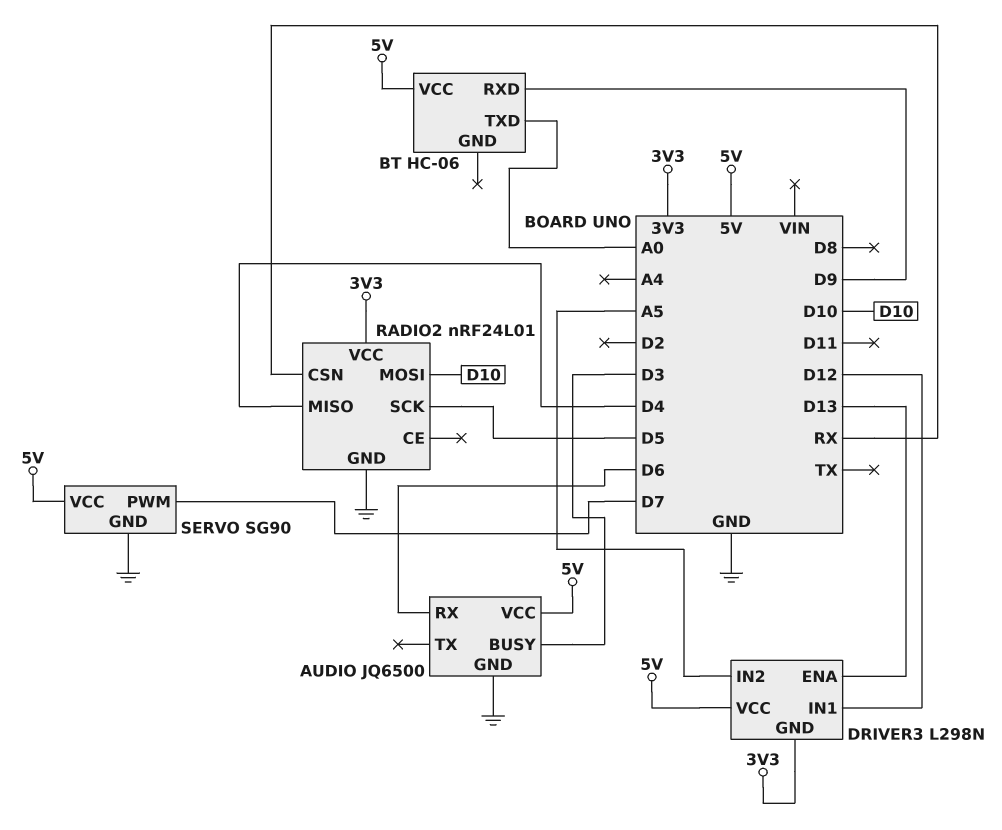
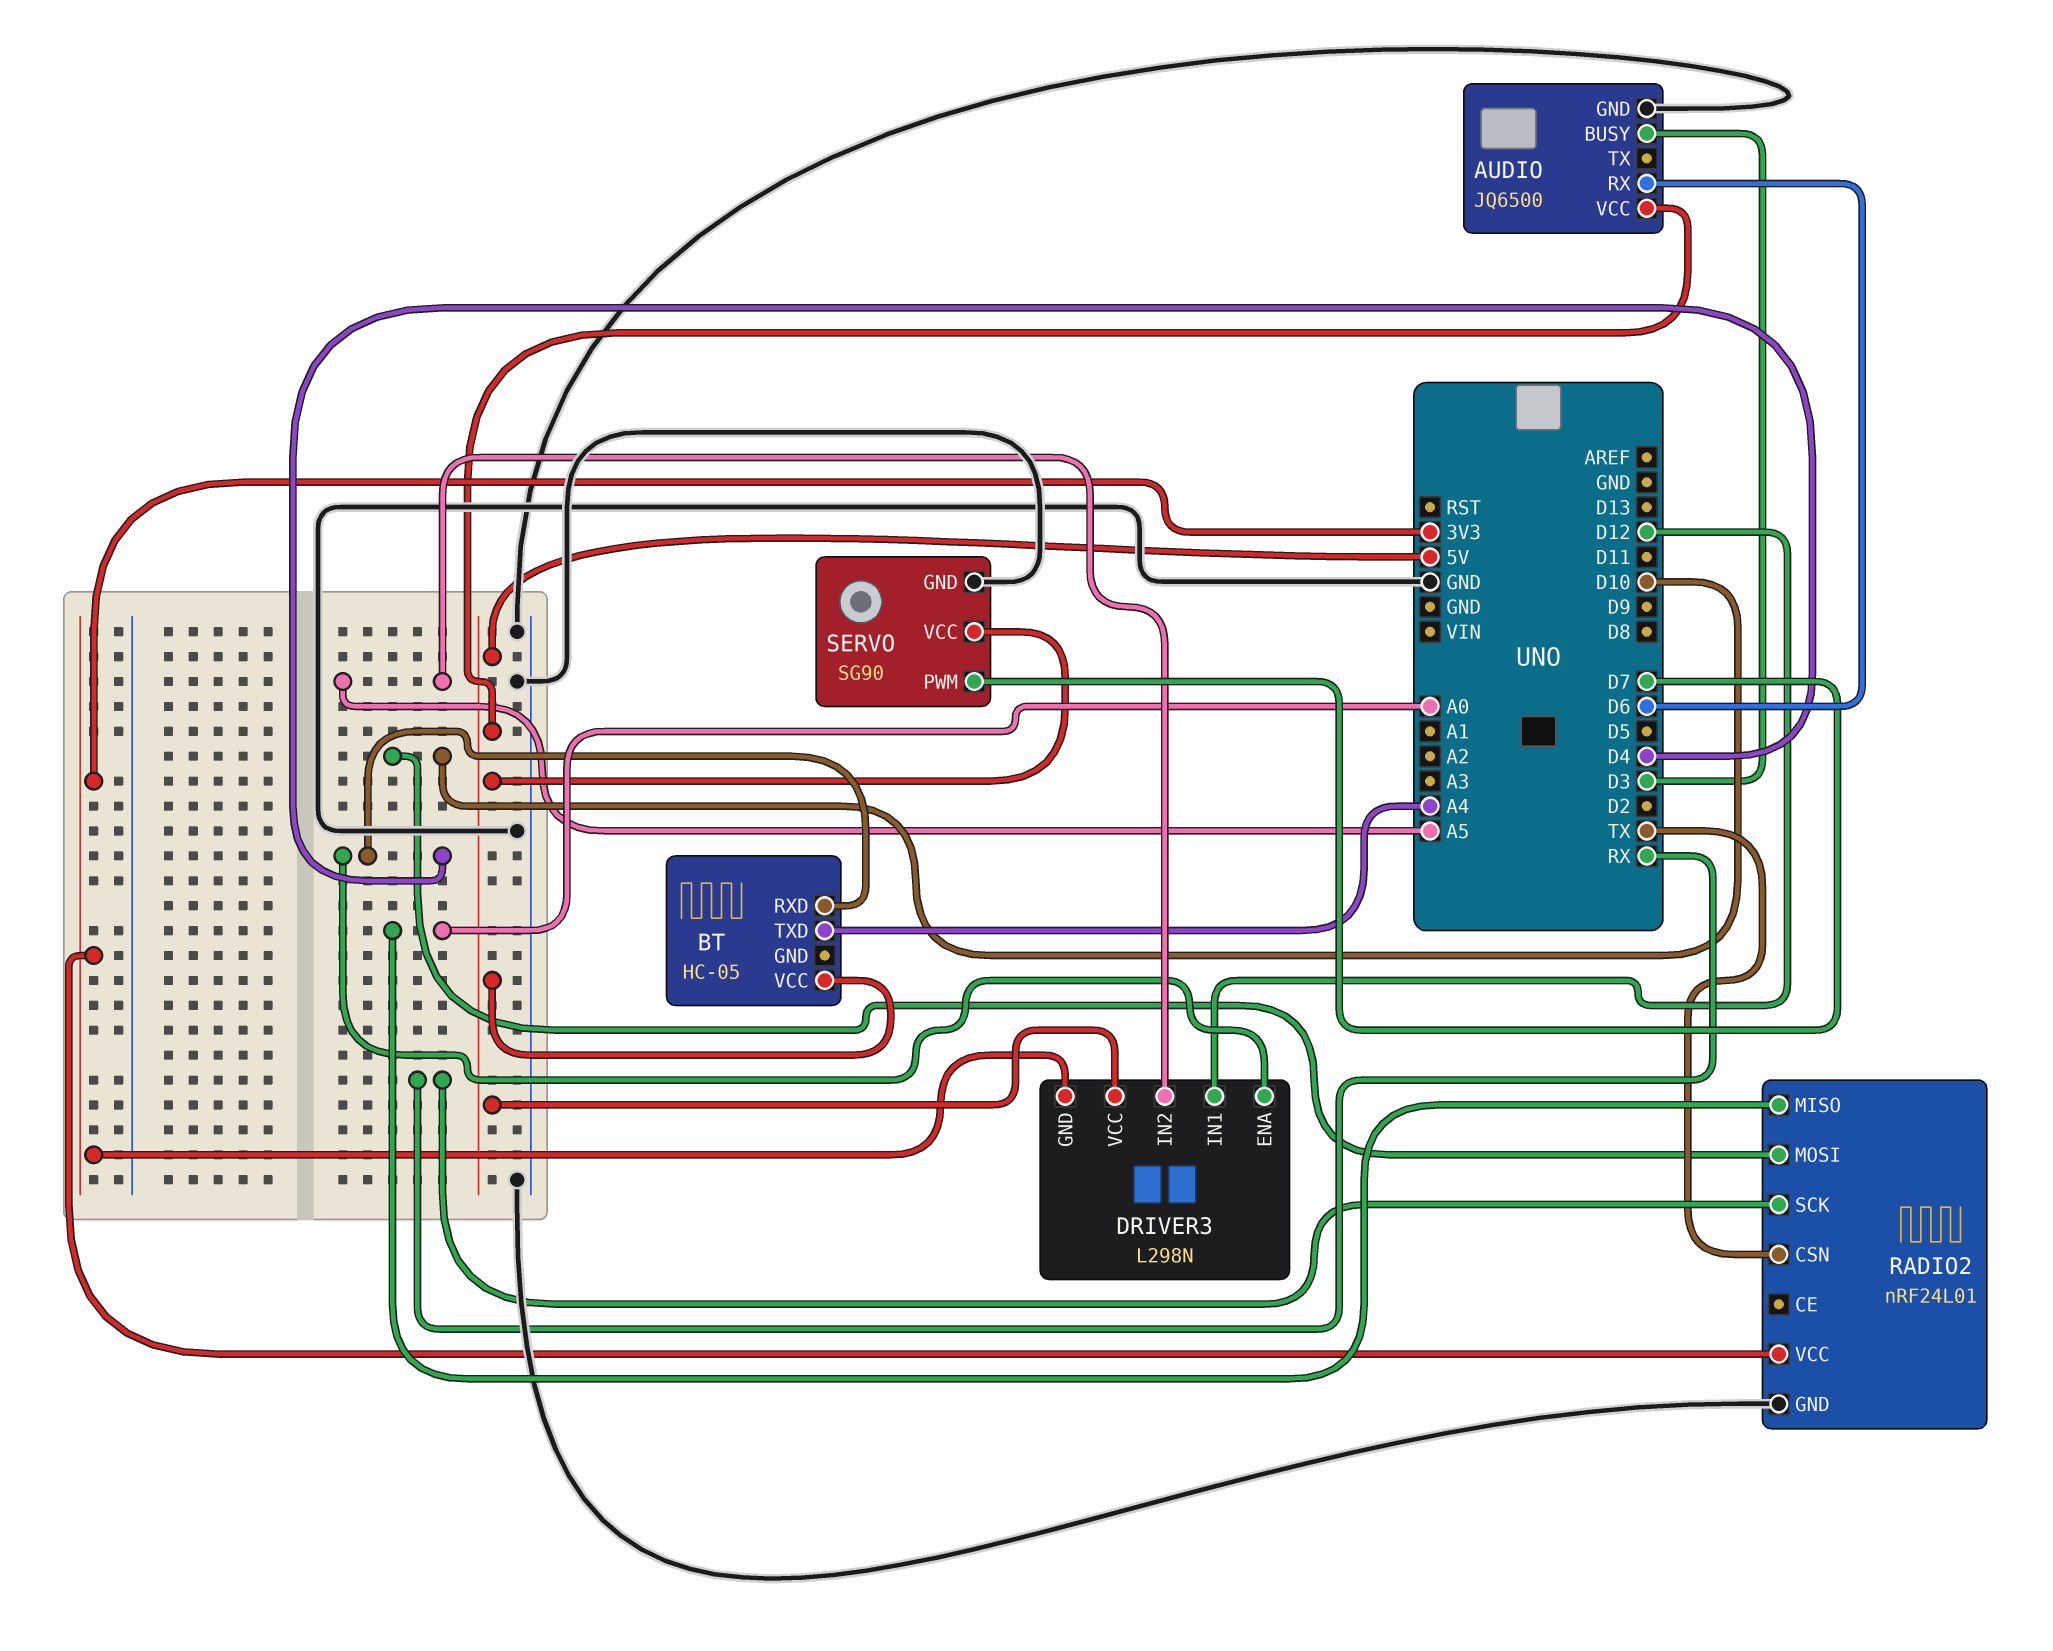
BT: HC-06 -> HC-05
BT pin RXD: D9 -> D4
BT pin TXD: A0 -> A4
DRIVER3 pin ENA: D13 -> D4
RADIO2 pin CSN: RX -> TX
RADIO2 pin MISO: D4 -> A0
RADIO2 pin SCK: D5 -> RX

